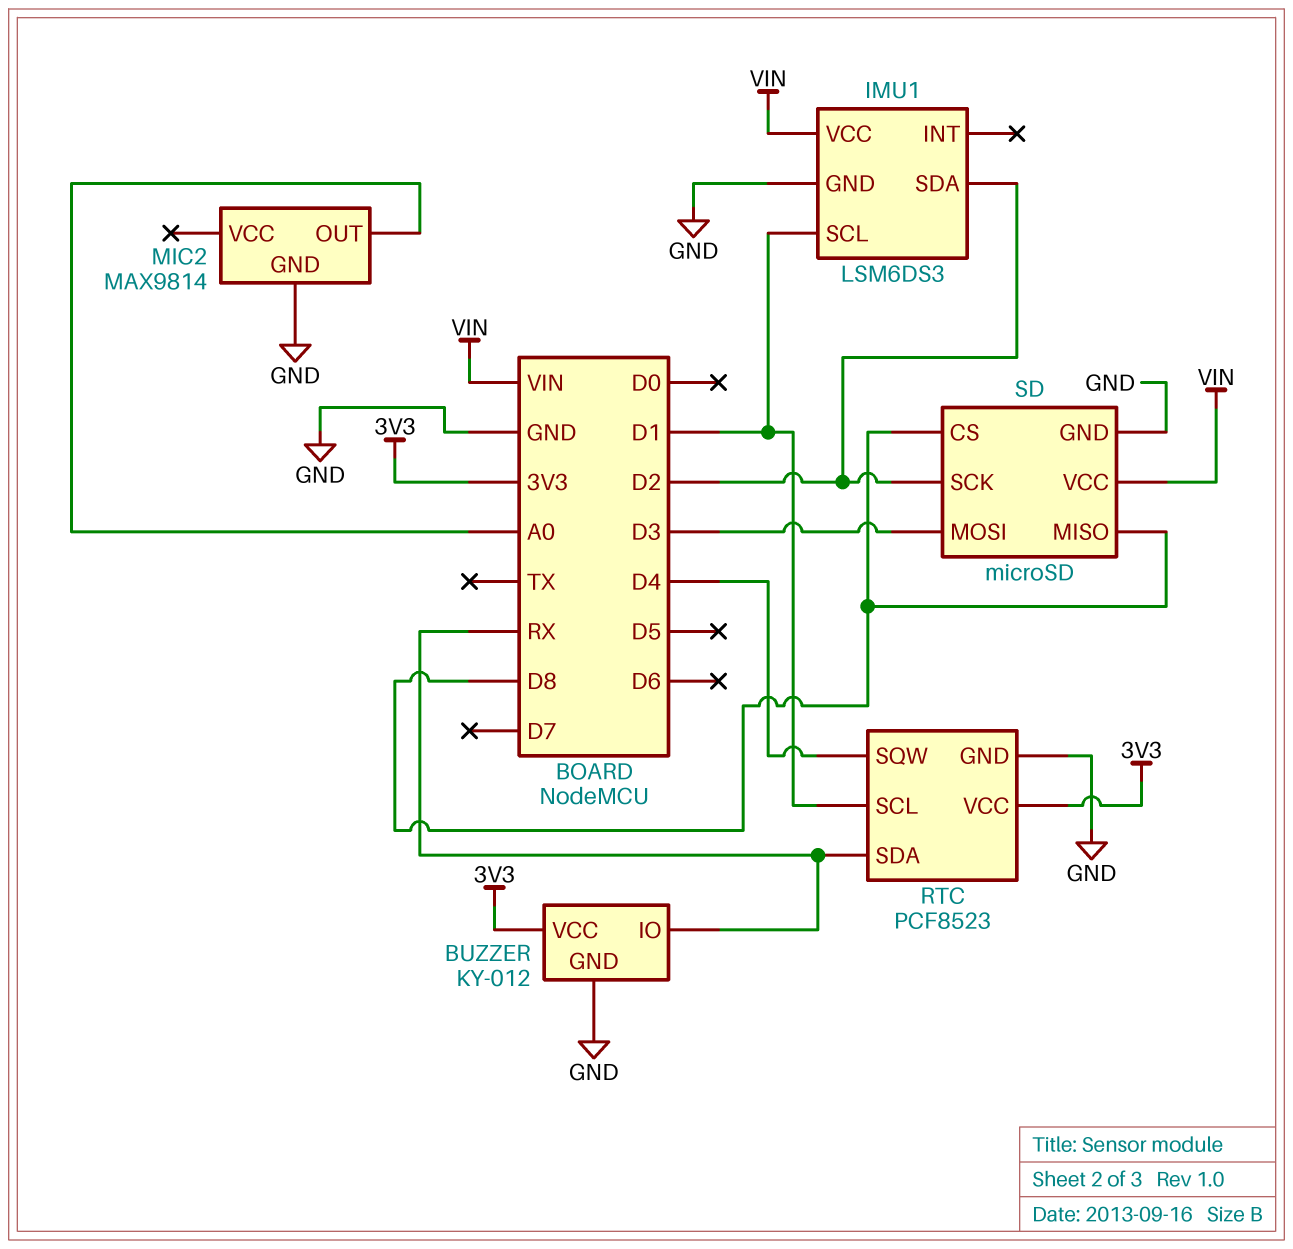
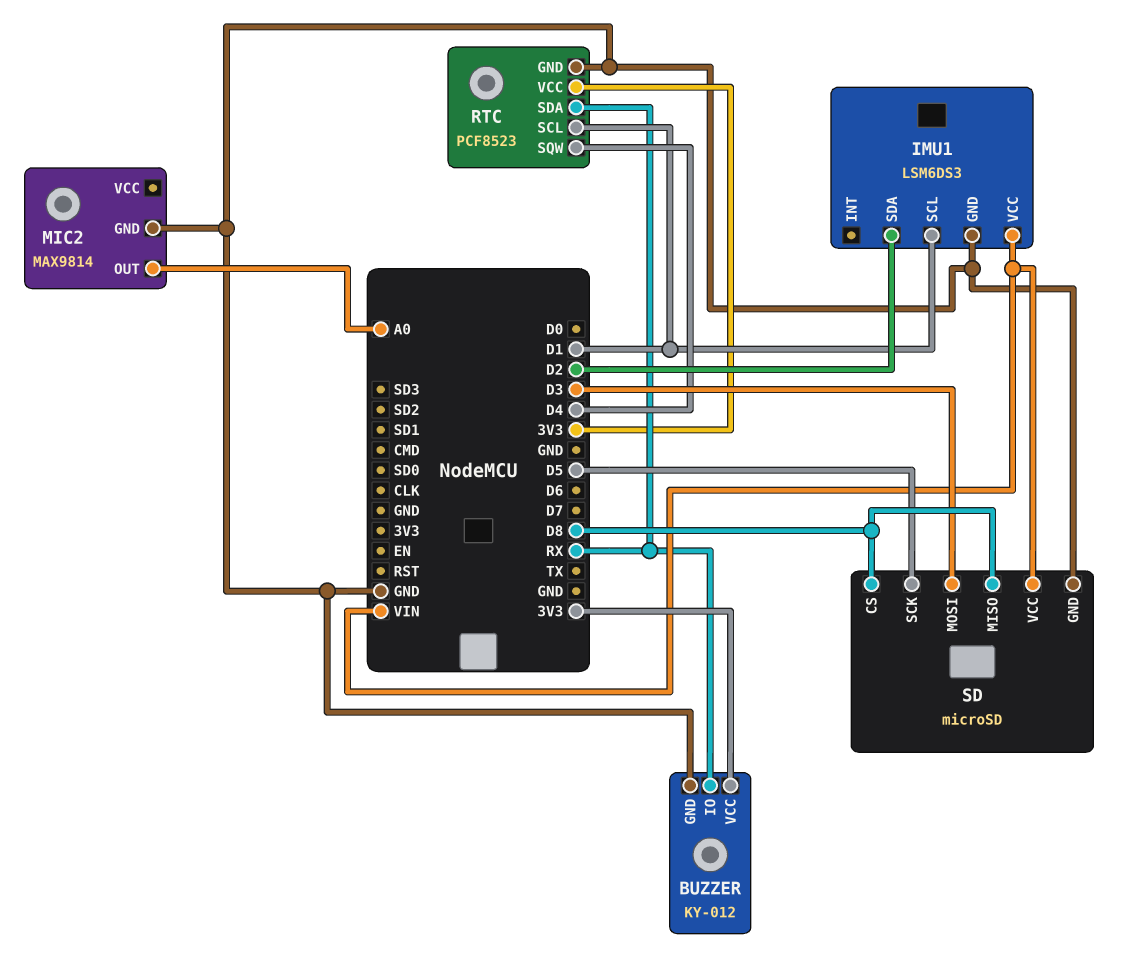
SD pin SCK: D2 -> D5

